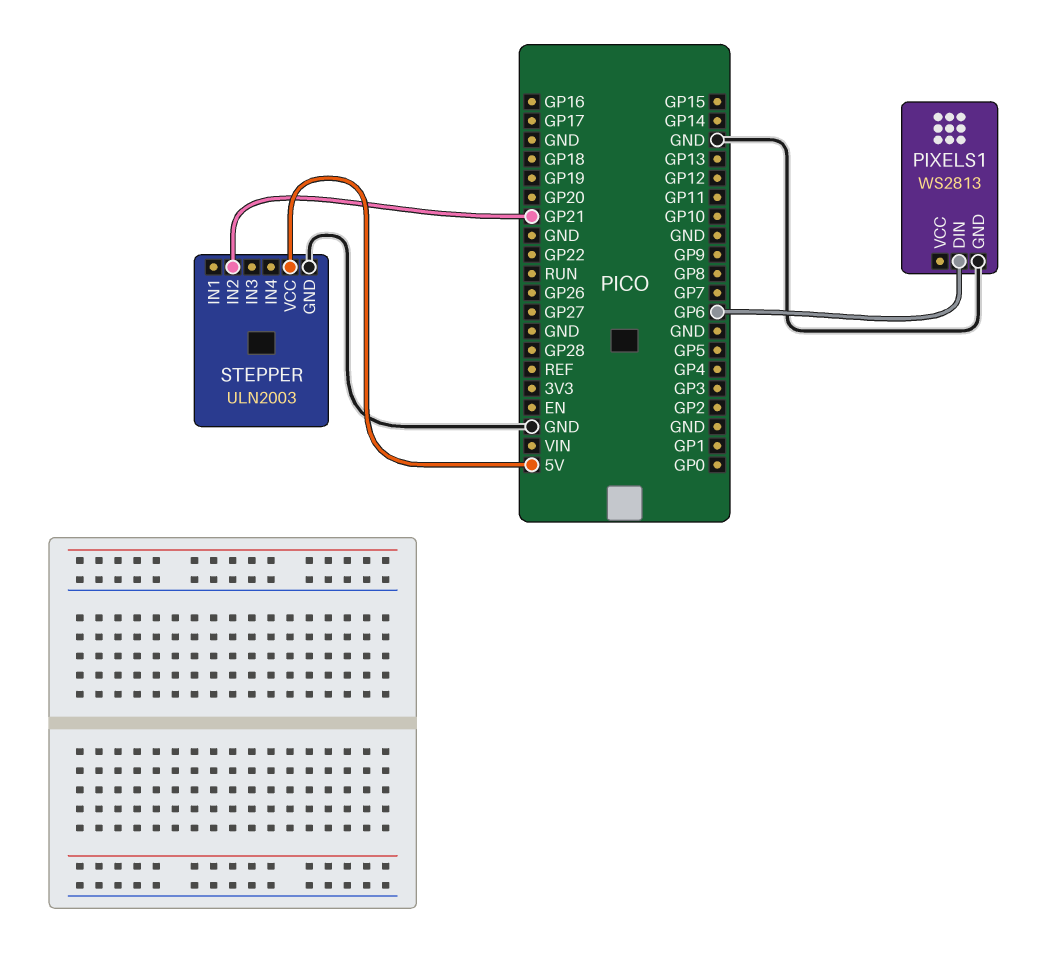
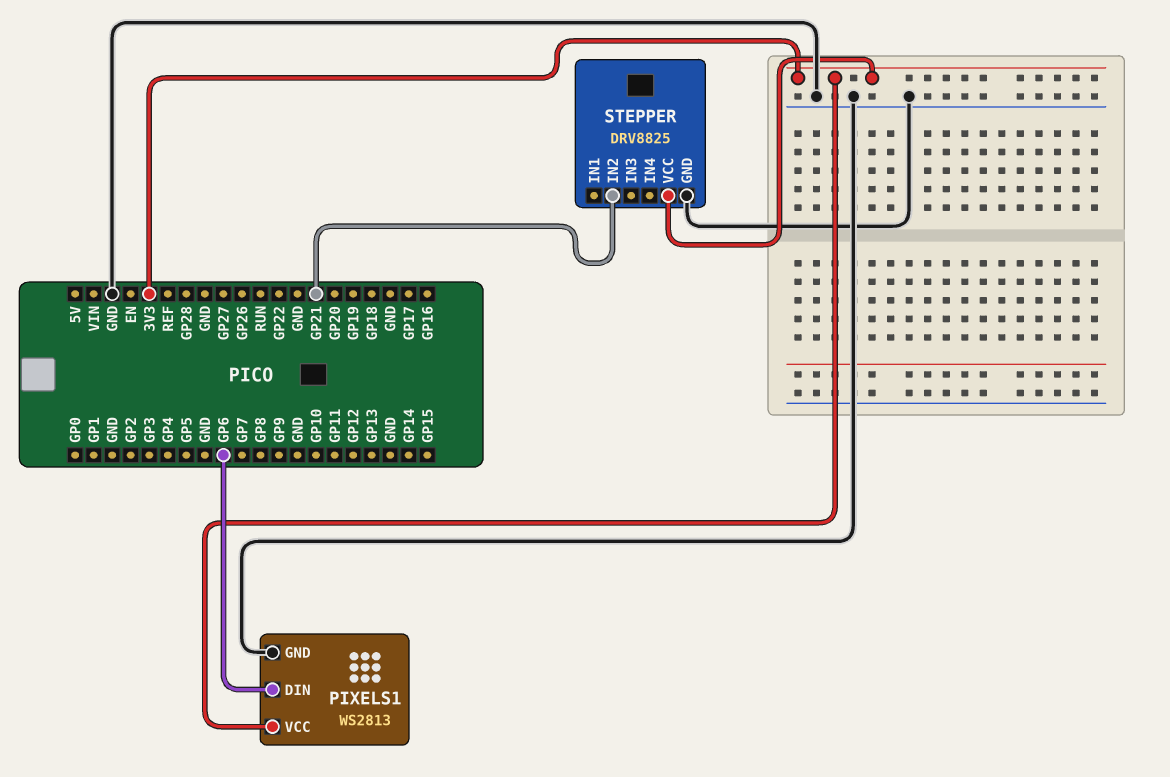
PIXELS1 pin VCC: none -> 3V3
STEPPER: ULN2003 -> DRV8825
STEPPER pin VCC: 5V -> 3V3

